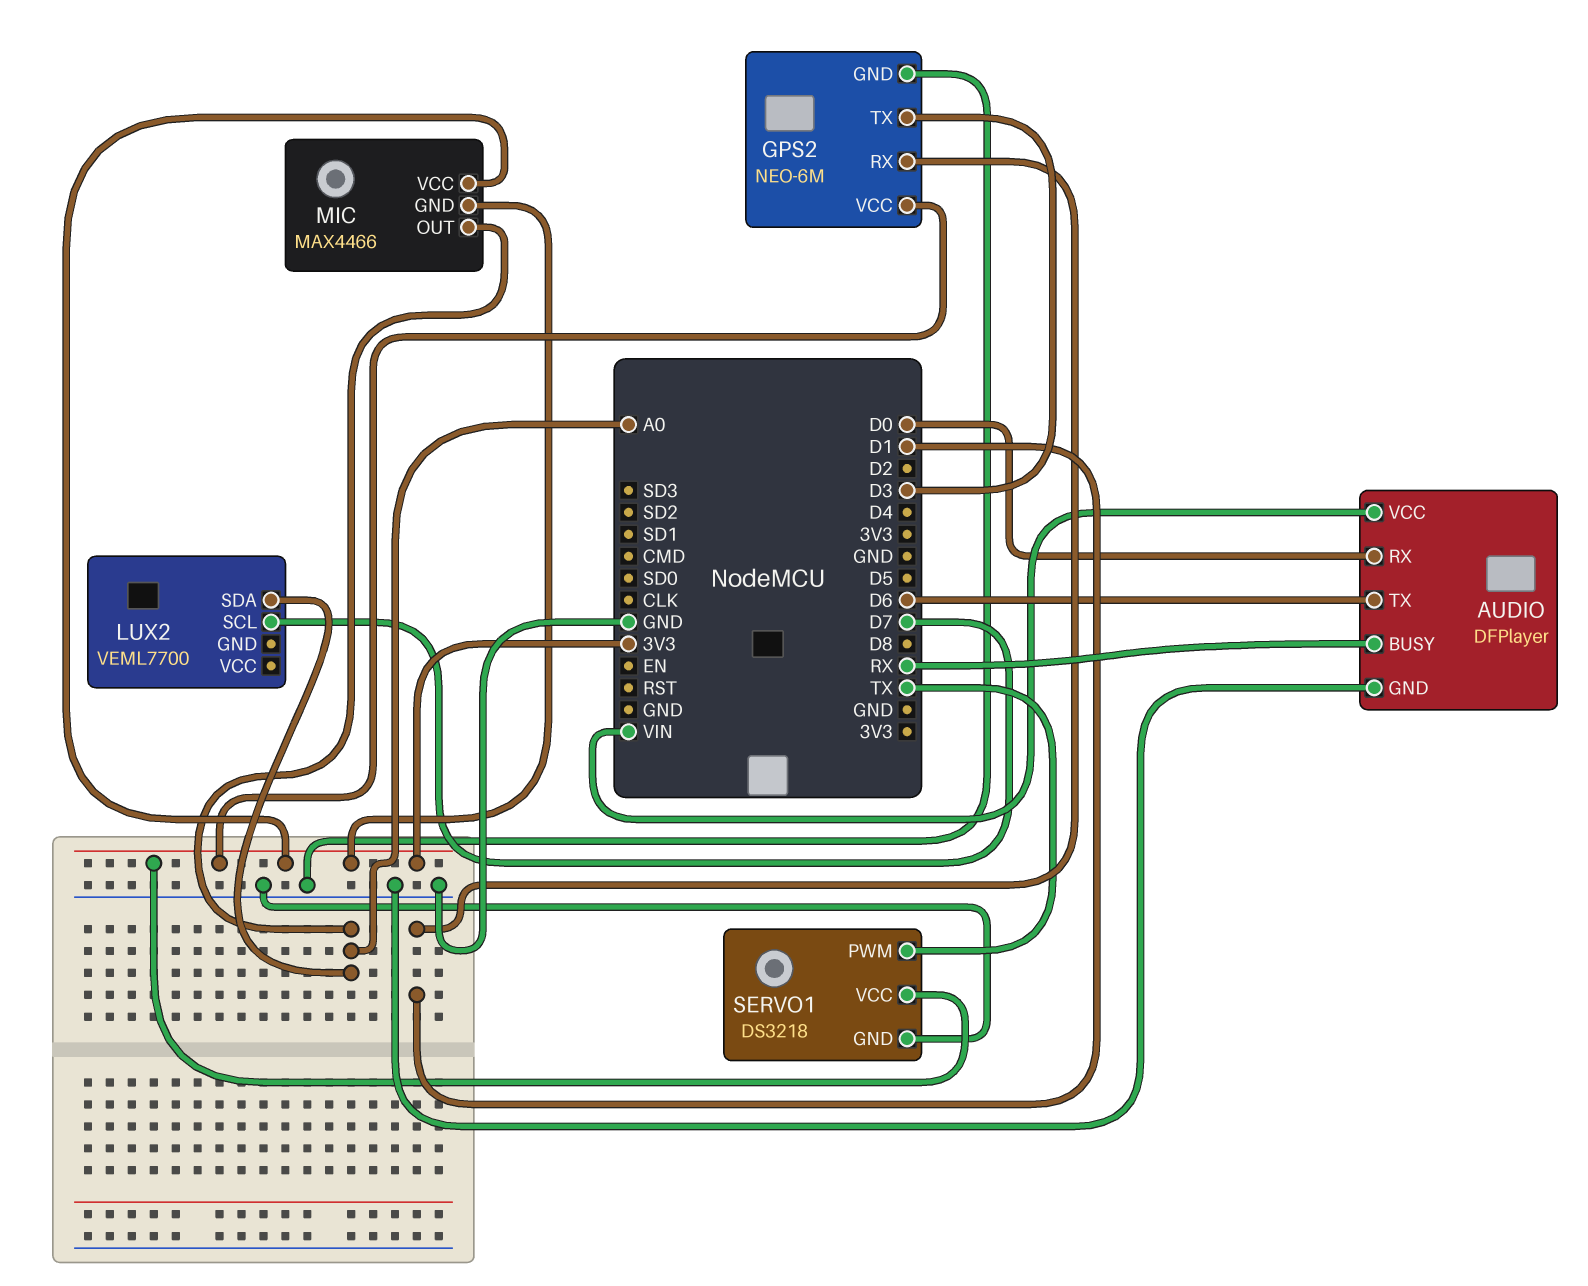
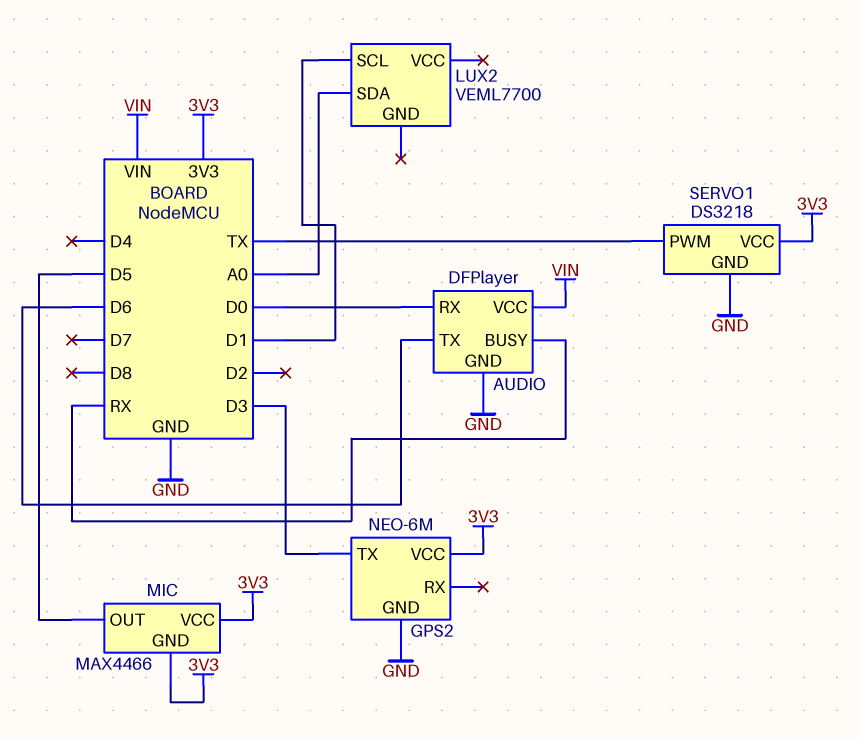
GPS2 pin RX: D1 -> none
LUX2 pin SCL: D7 -> D1
MIC pin OUT: A0 -> D5

